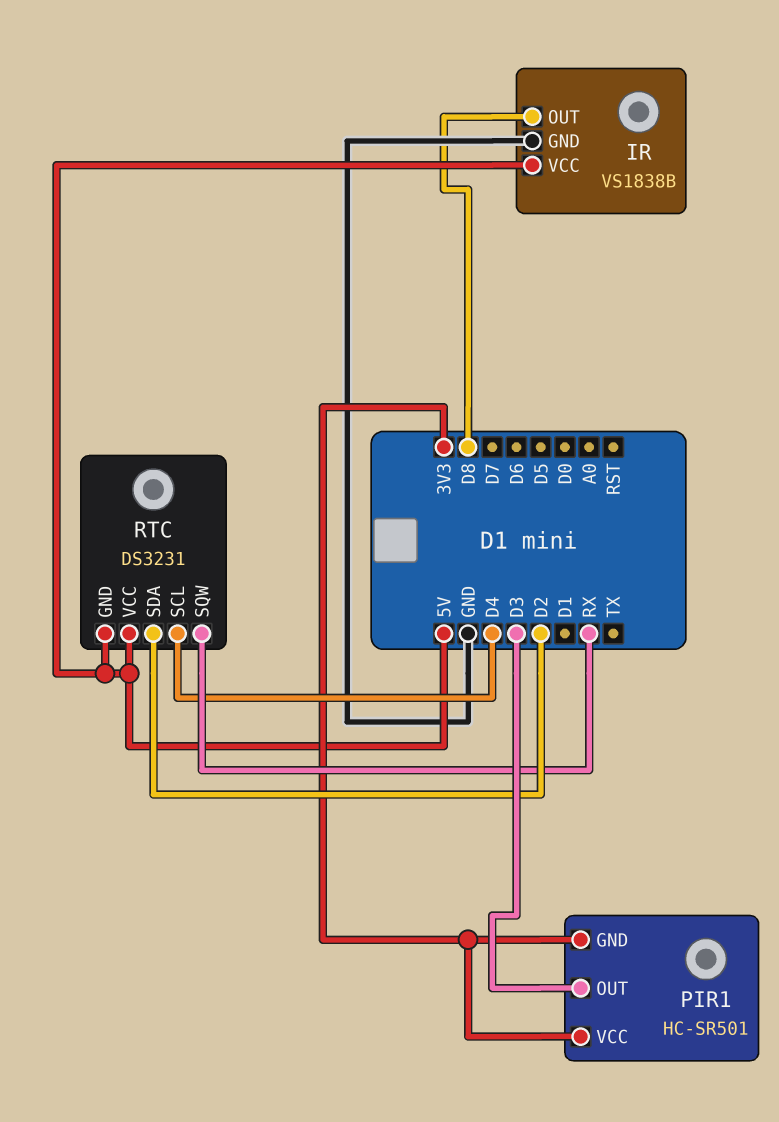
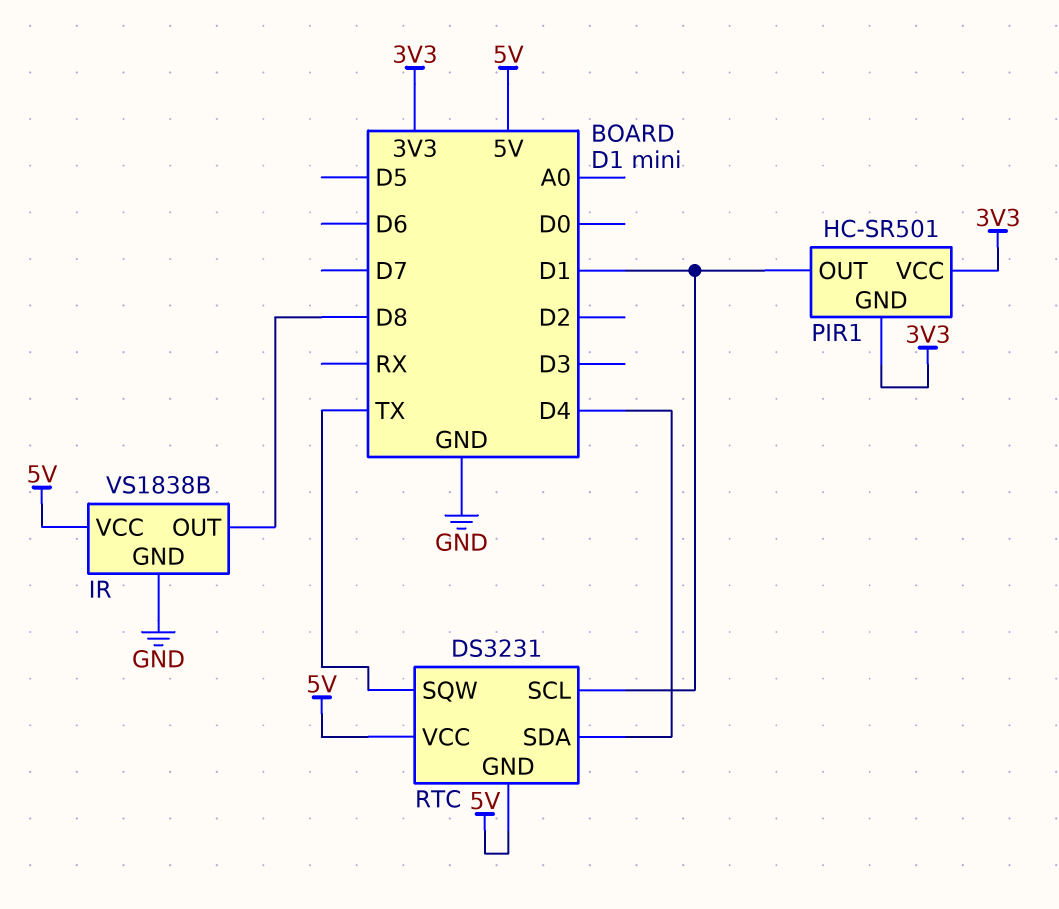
PIR1 pin OUT: D3 -> D1
RTC pin SCL: D4 -> D1
RTC pin SDA: D2 -> D4
RTC pin SQW: RX -> TX

